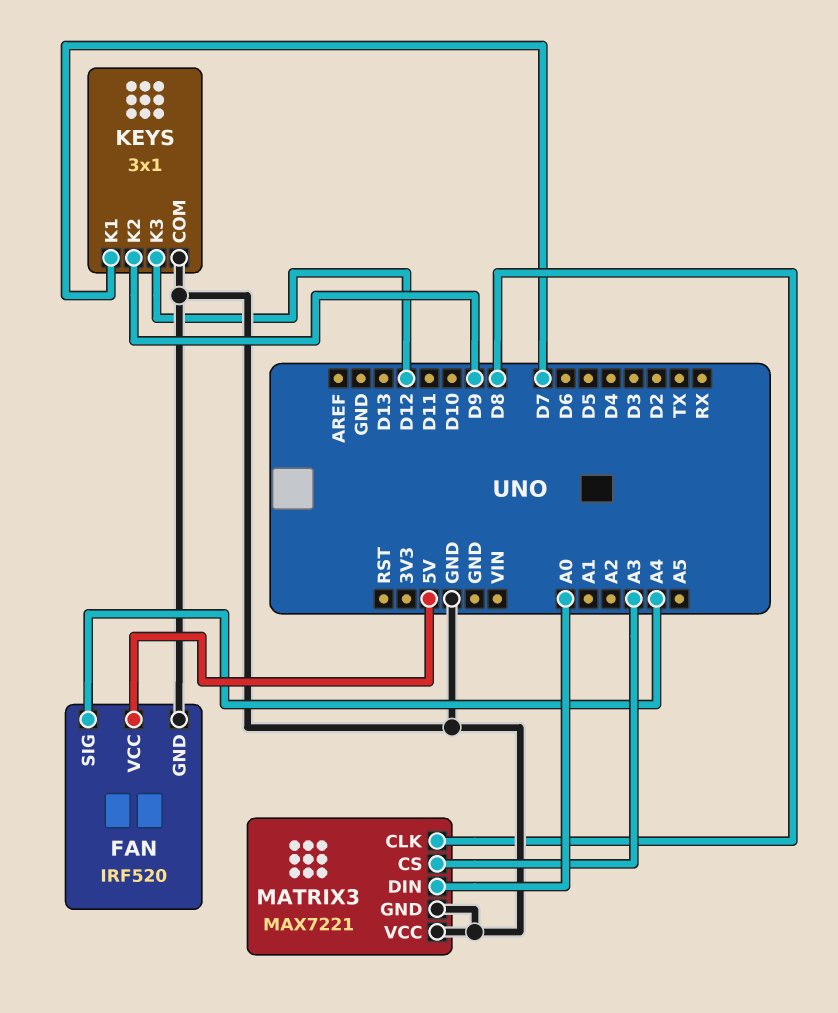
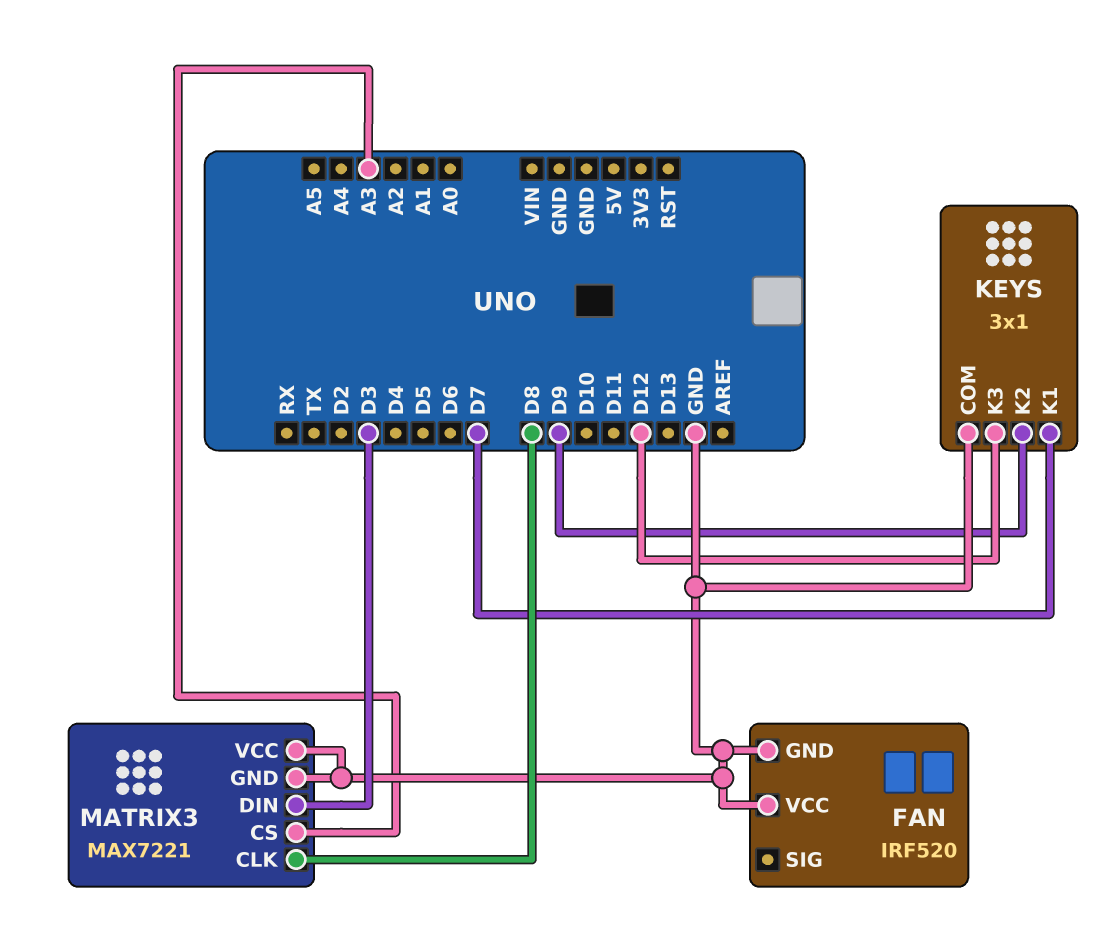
FAN pin SIG: A4 -> none
FAN pin VCC: 5V -> GND
MATRIX3 pin DIN: A0 -> D3

